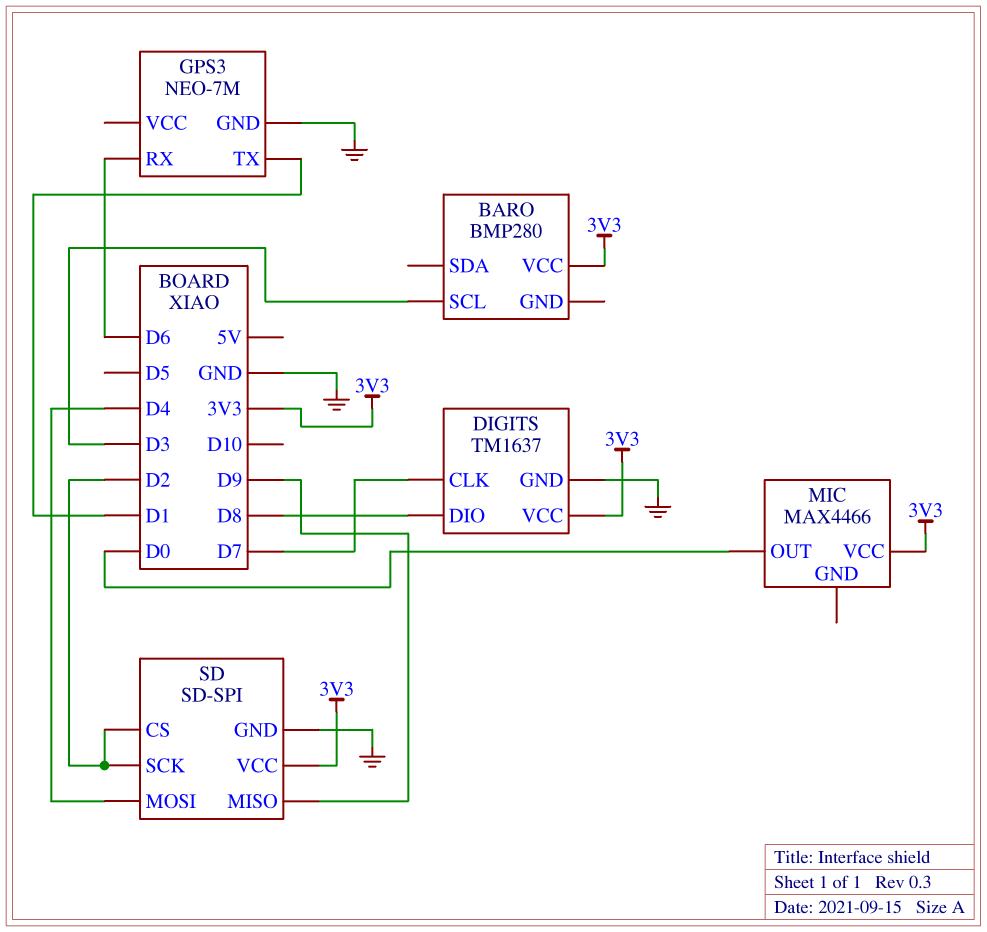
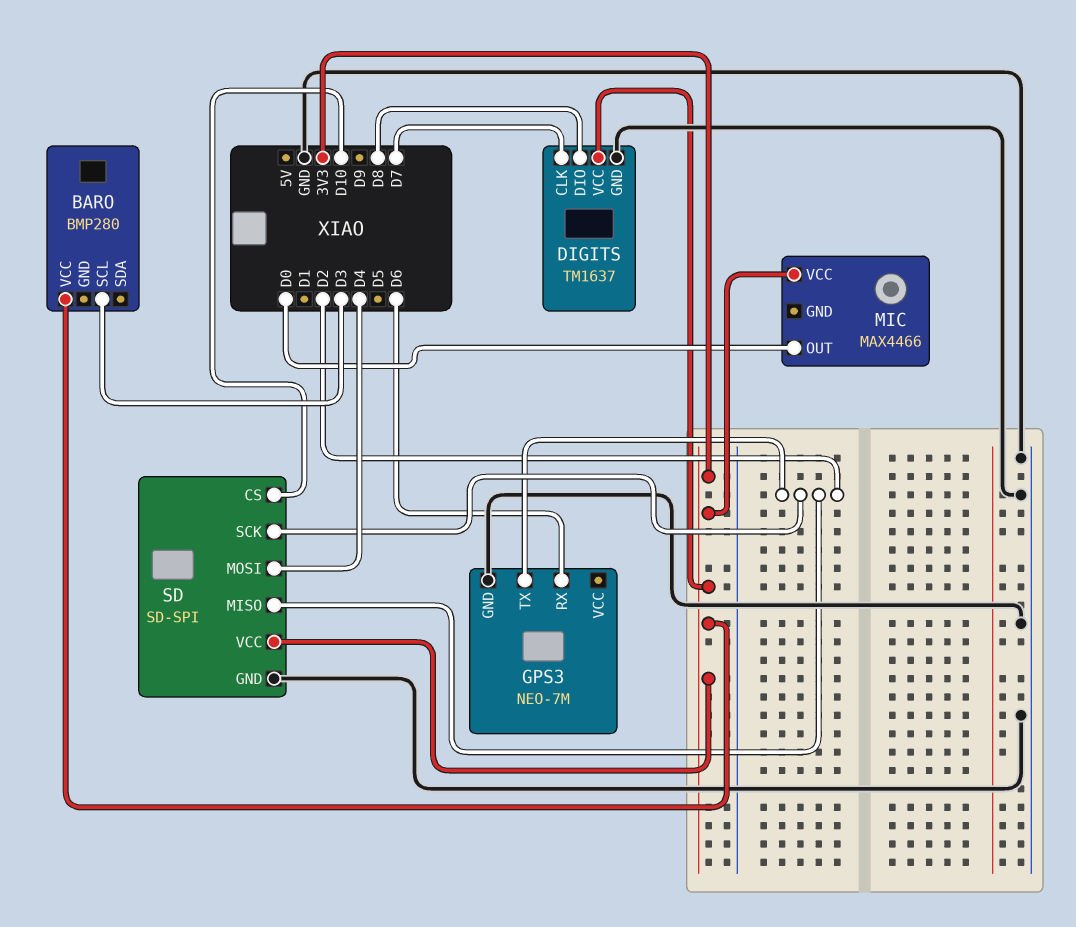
GPS3 pin TX: D1 -> D2
SD pin CS: D2 -> D10
SD pin MISO: D9 -> D2

